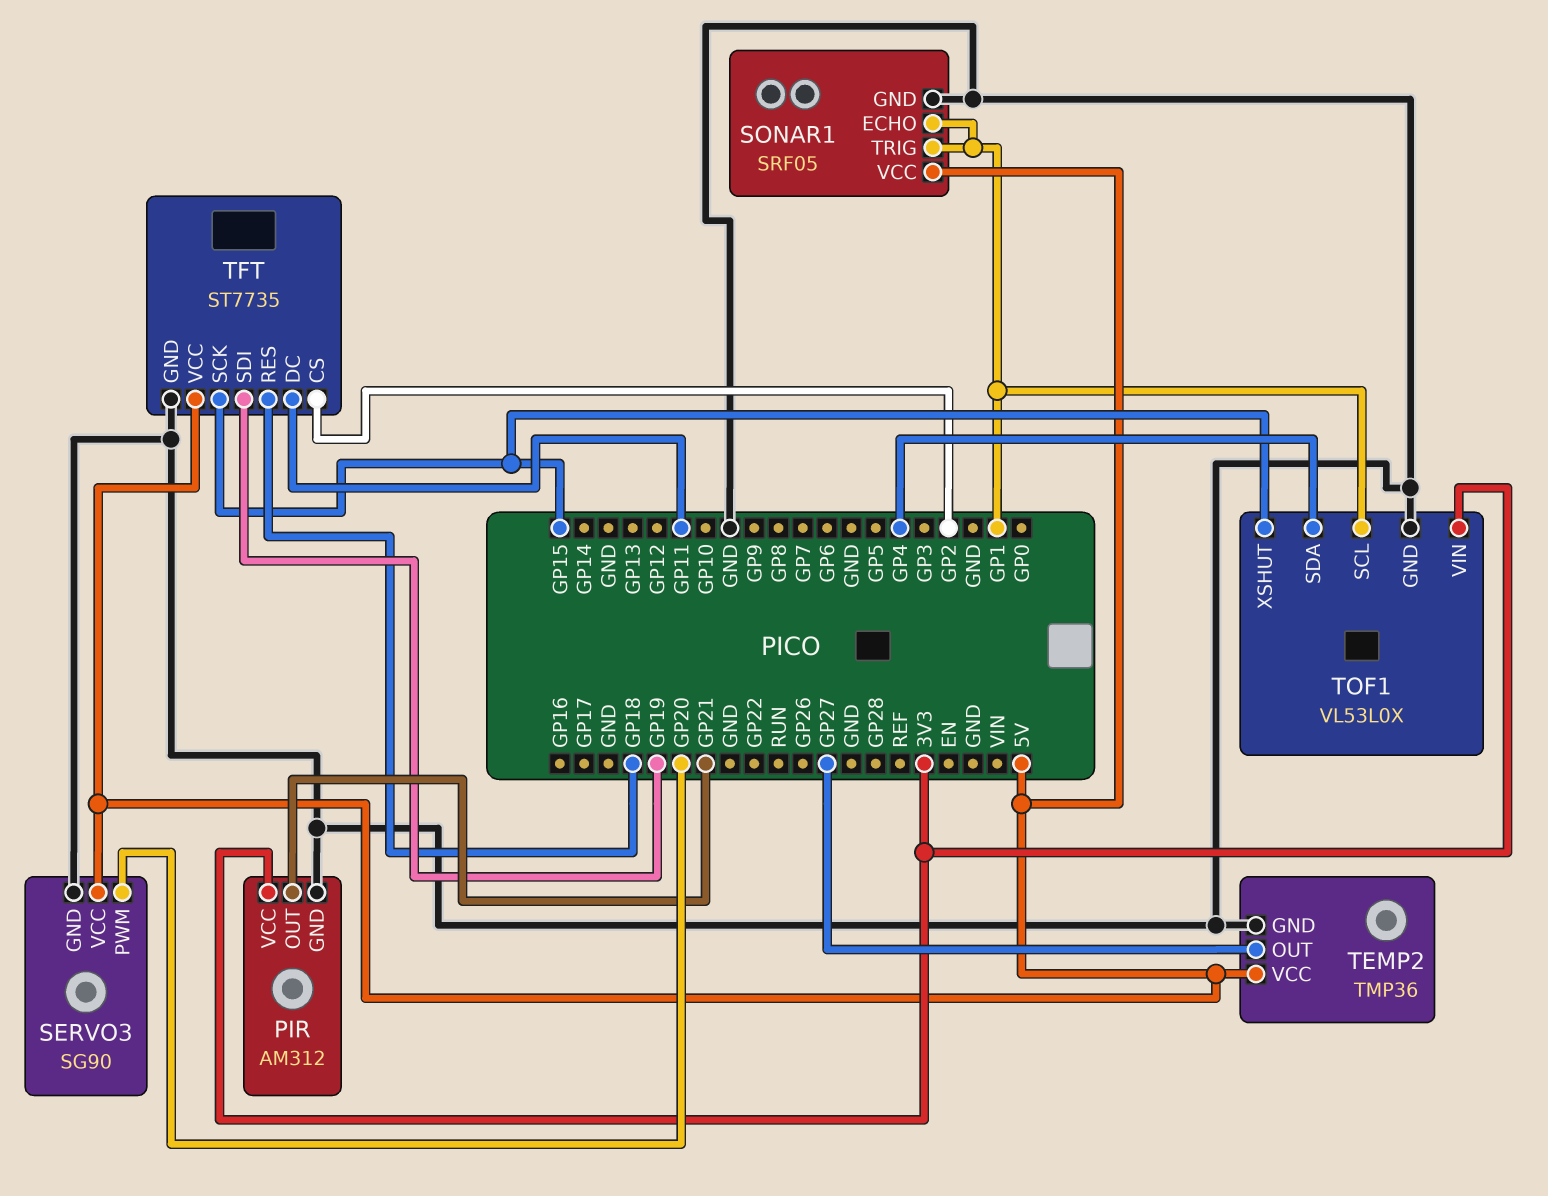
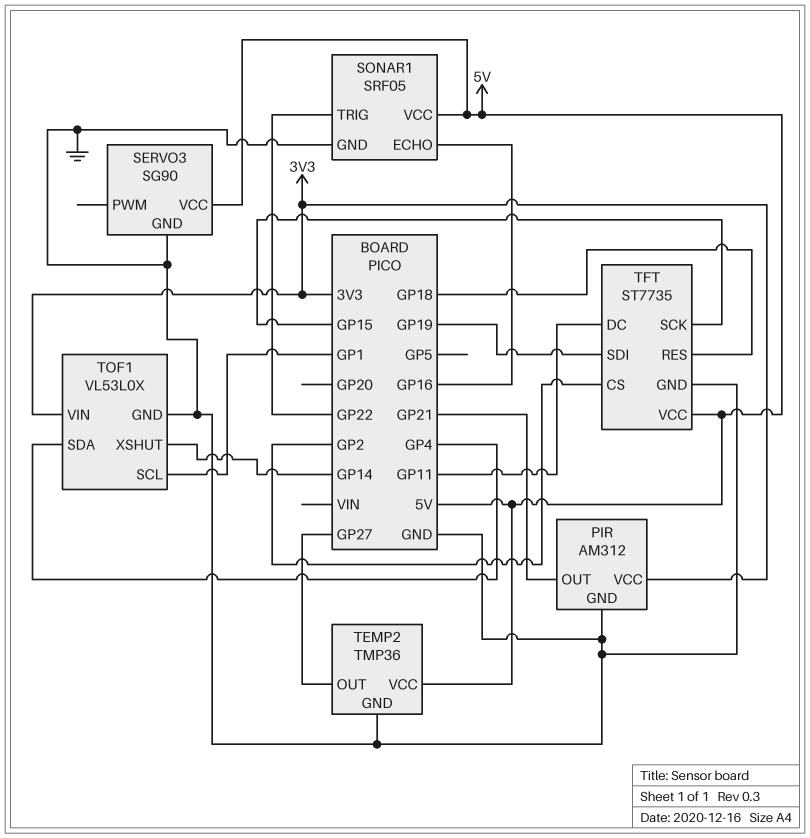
SERVO3 pin PWM: GP20 -> none
SONAR1 pin ECHO: GP1 -> GP16
SONAR1 pin TRIG: GP1 -> GP22
TOF1 pin XSHUT: GP15 -> GP14

